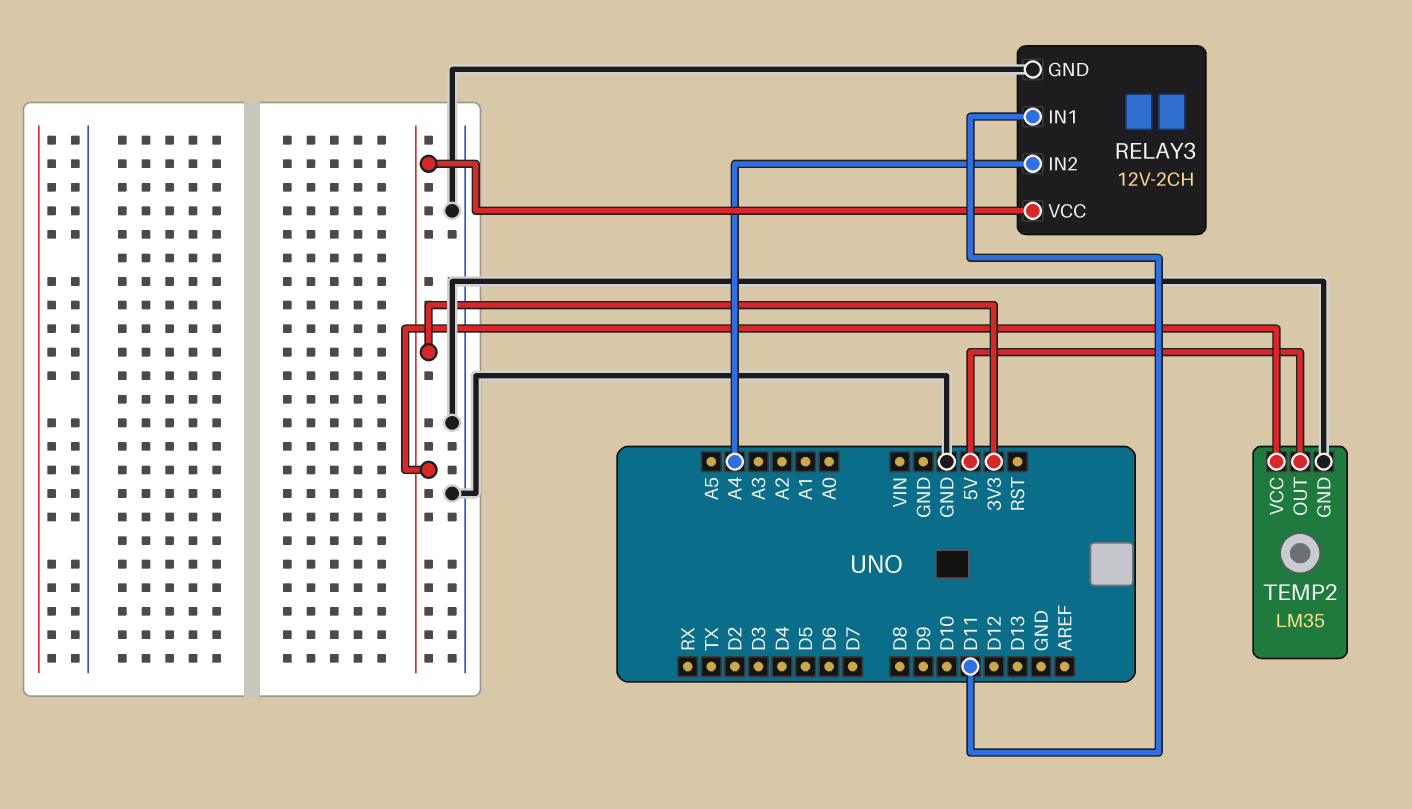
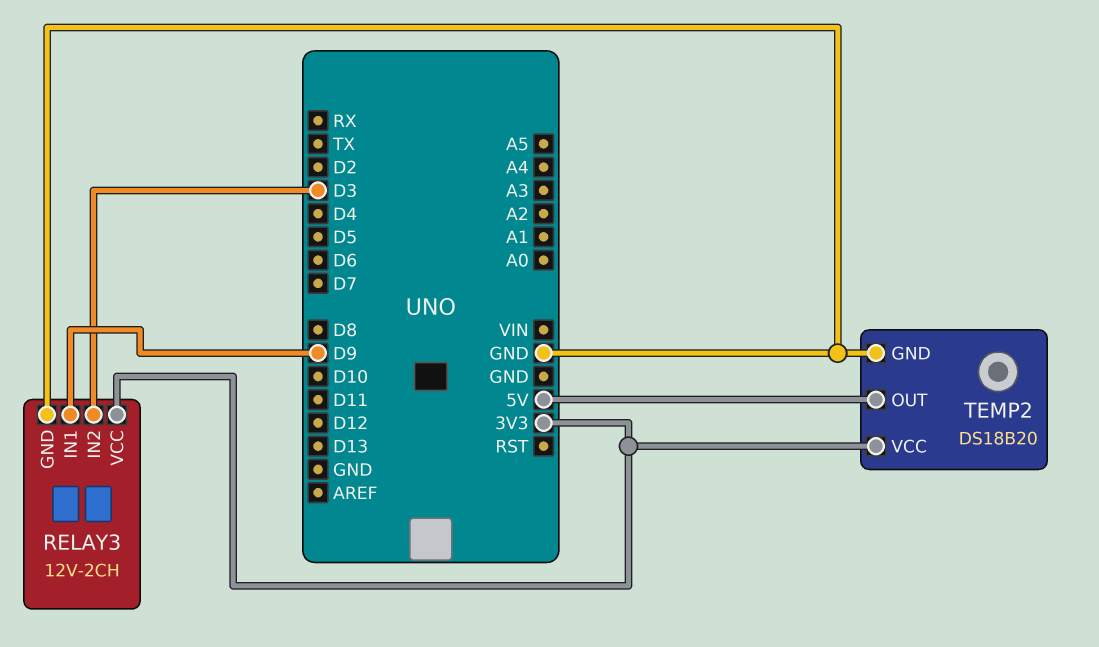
RELAY3 pin IN1: D11 -> D9
RELAY3 pin IN2: A4 -> D3
TEMP2: LM35 -> DS18B20

